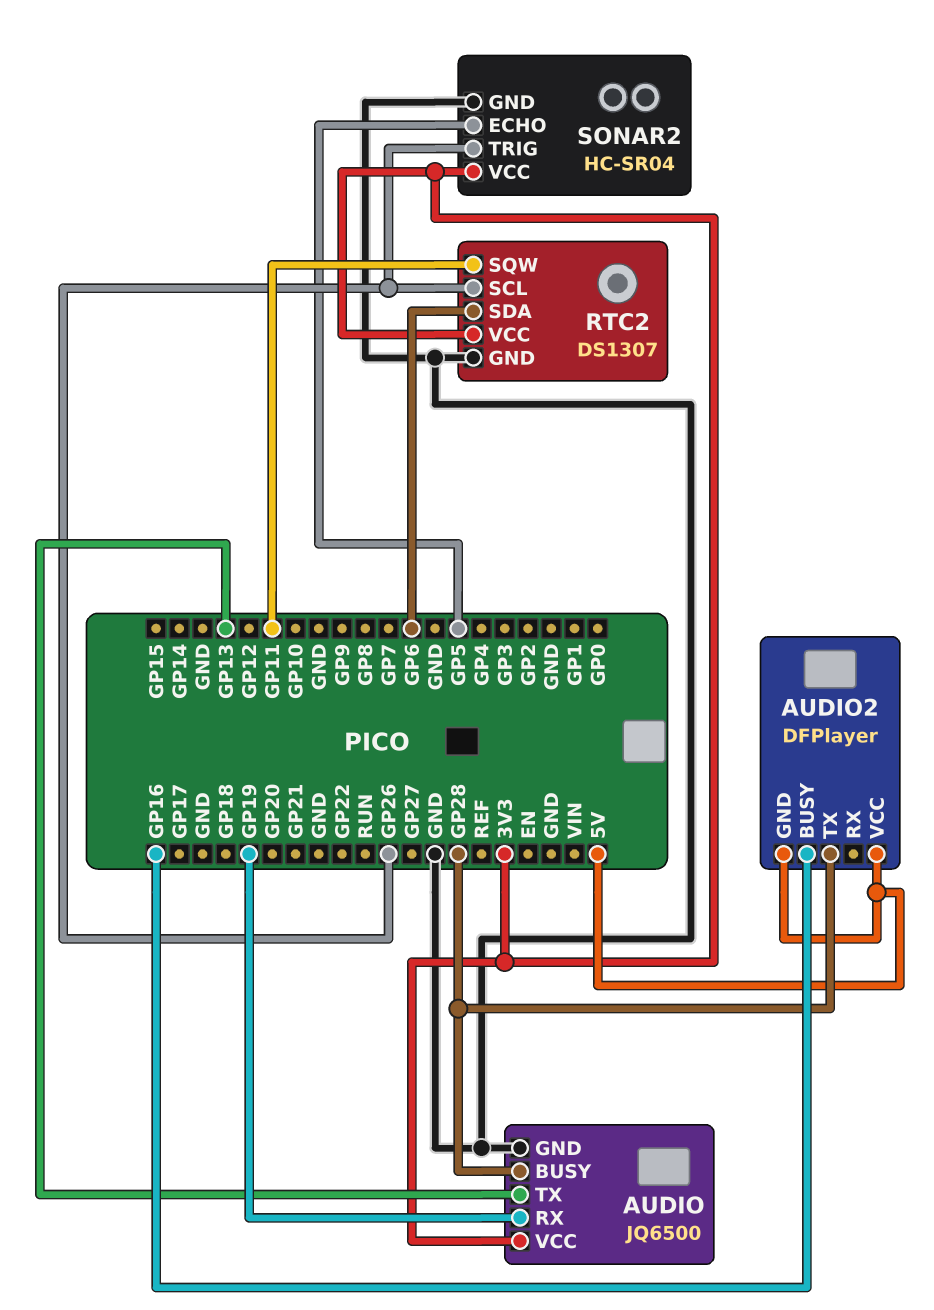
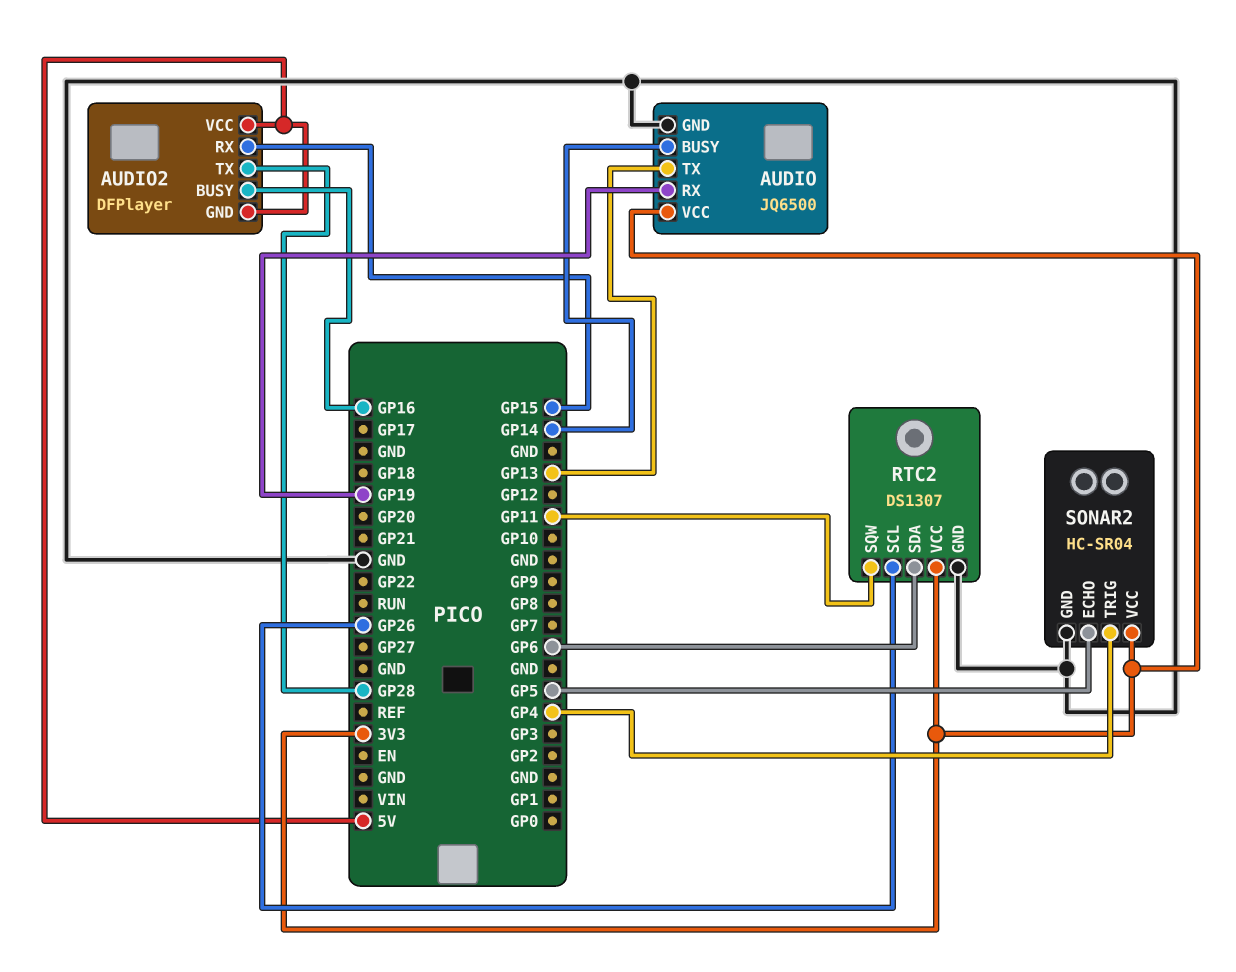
AUDIO pin BUSY: GP28 -> GP14
AUDIO2 pin RX: none -> GP15
SONAR2 pin TRIG: GP26 -> GP4

